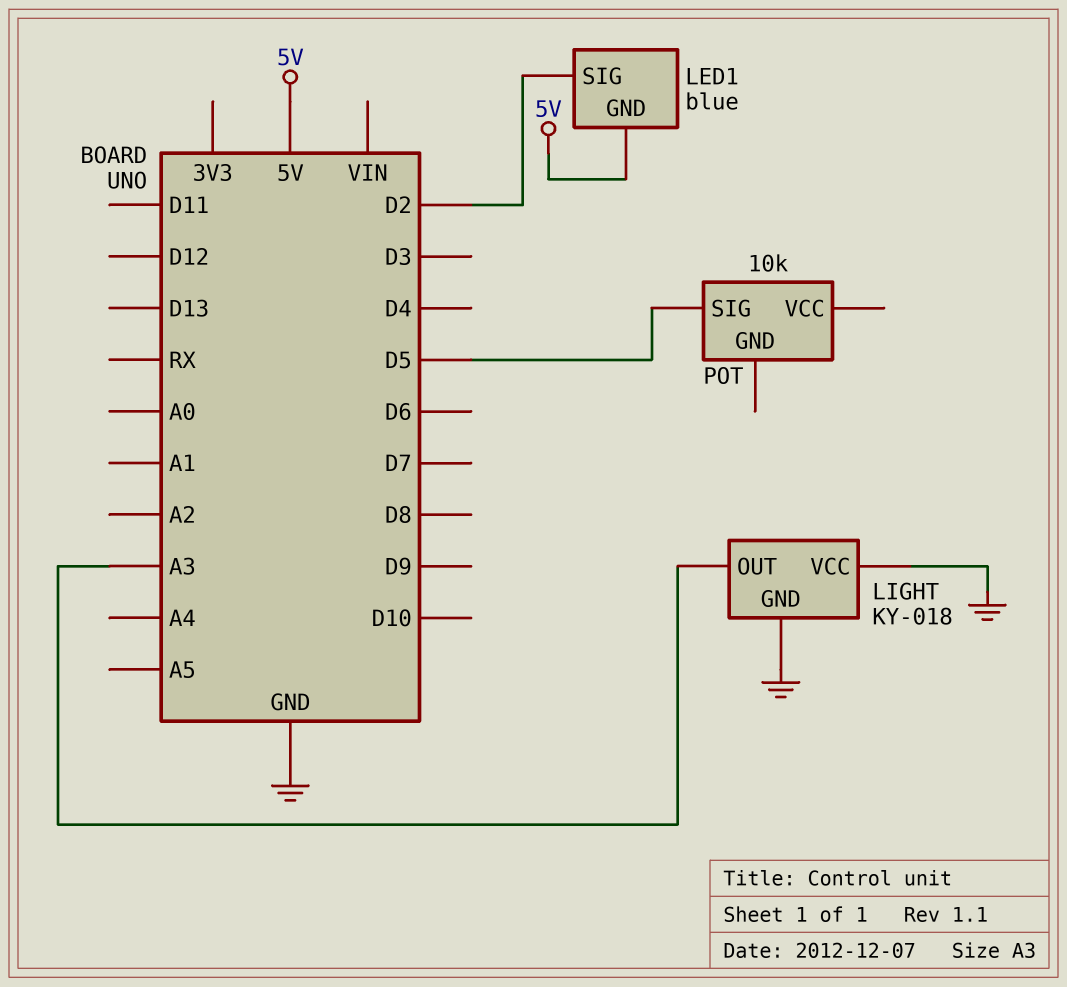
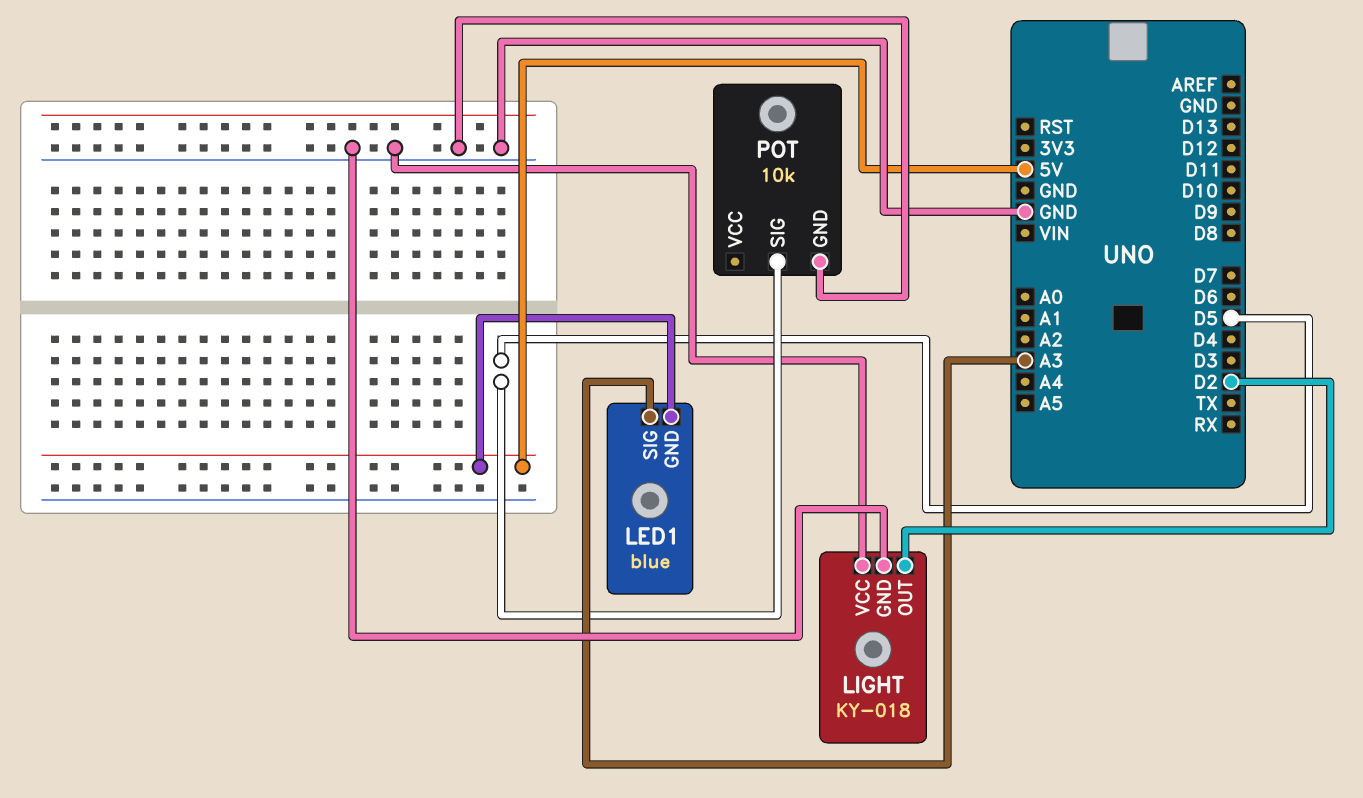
LED1 pin SIG: D2 -> A3
LIGHT pin OUT: A3 -> D2
POT pin GND: none -> GND

